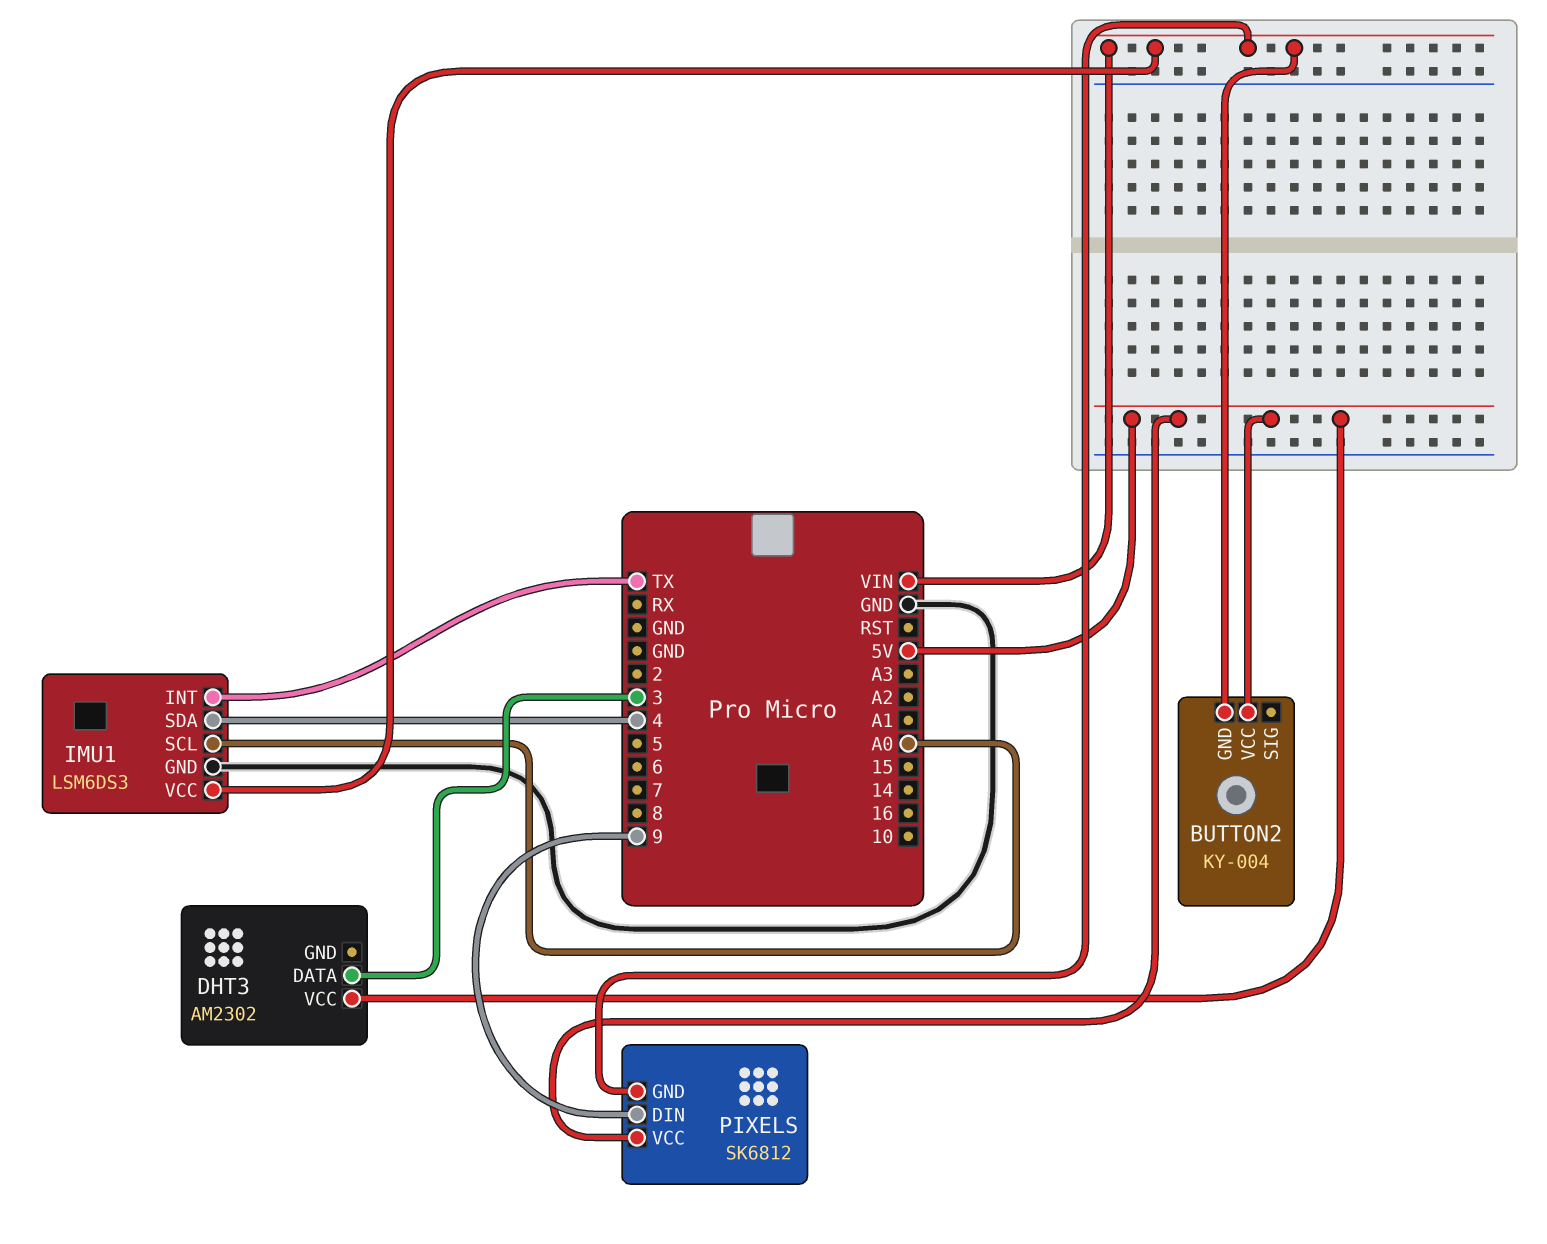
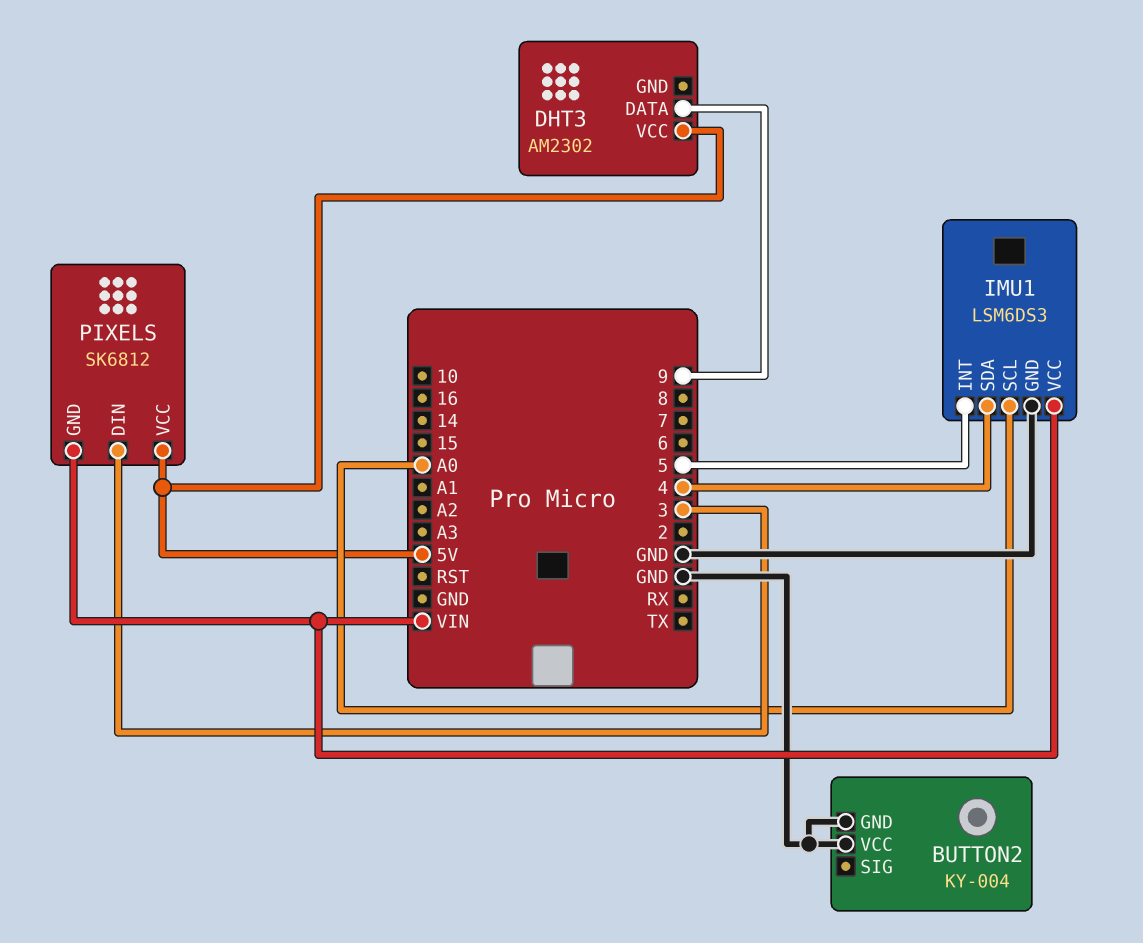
BUTTON2 pin GND: VIN -> GND
BUTTON2 pin VCC: 5V -> GND
DHT3 pin DATA: 3 -> 9
IMU1 pin INT: TX -> 5
PIXELS pin DIN: 9 -> 3

